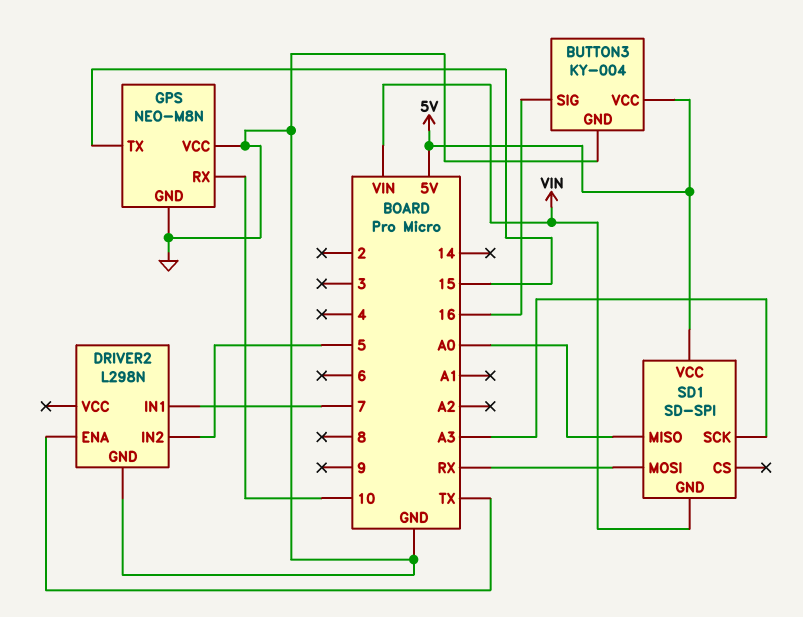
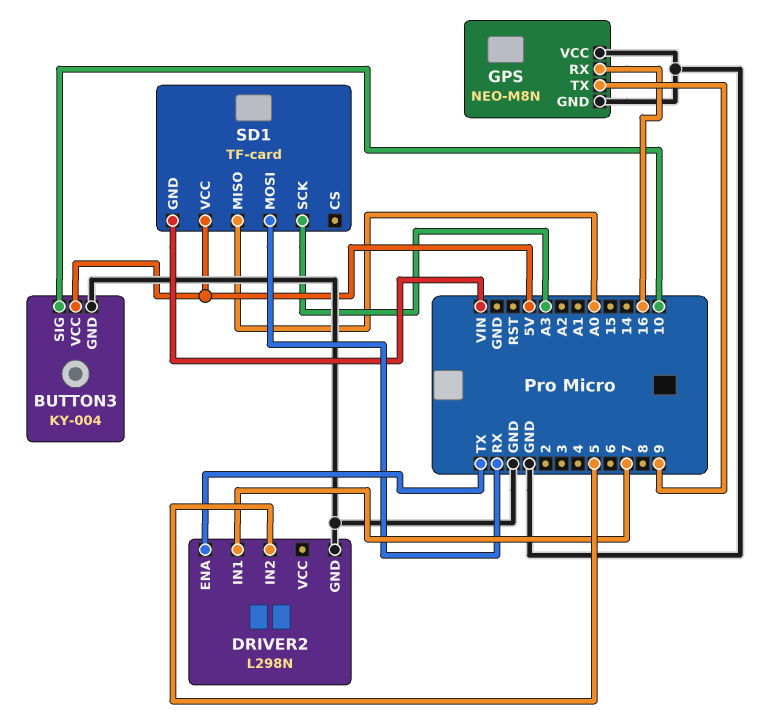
BUTTON3 pin SIG: 16 -> 10
GPS pin RX: 10 -> 16
GPS pin TX: 15 -> 9
SD1: SD-SPI -> TF-card

